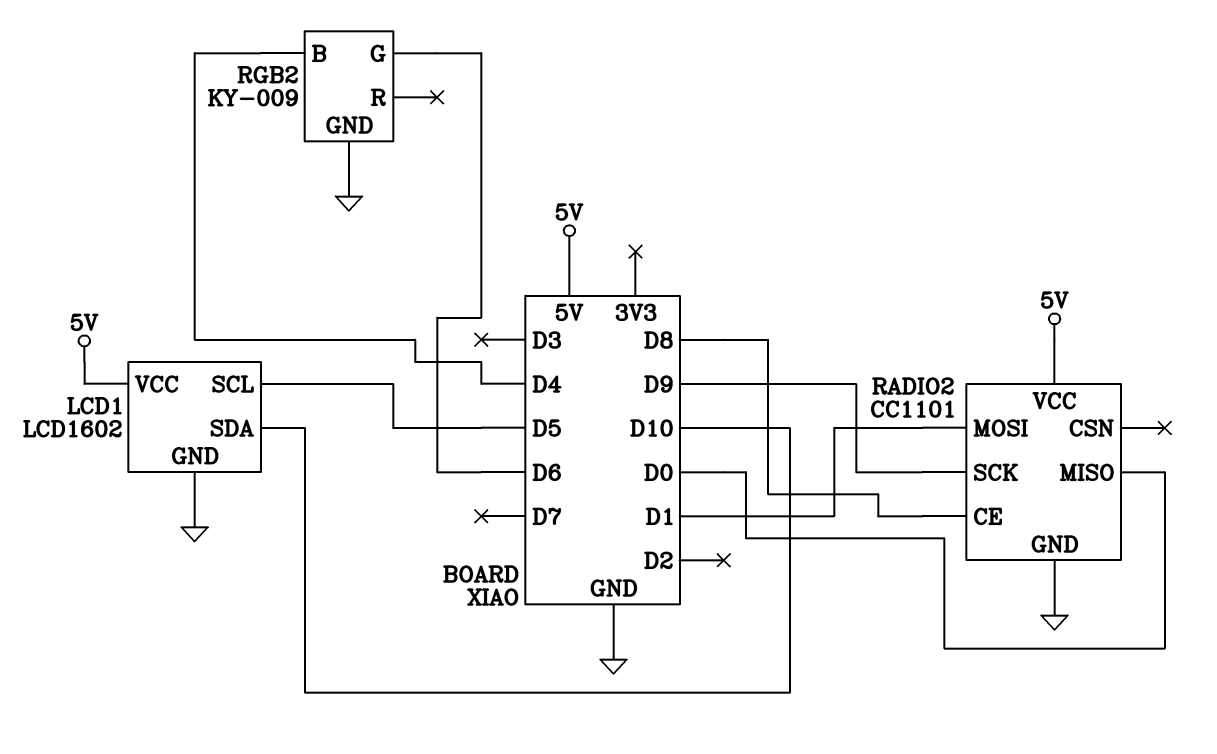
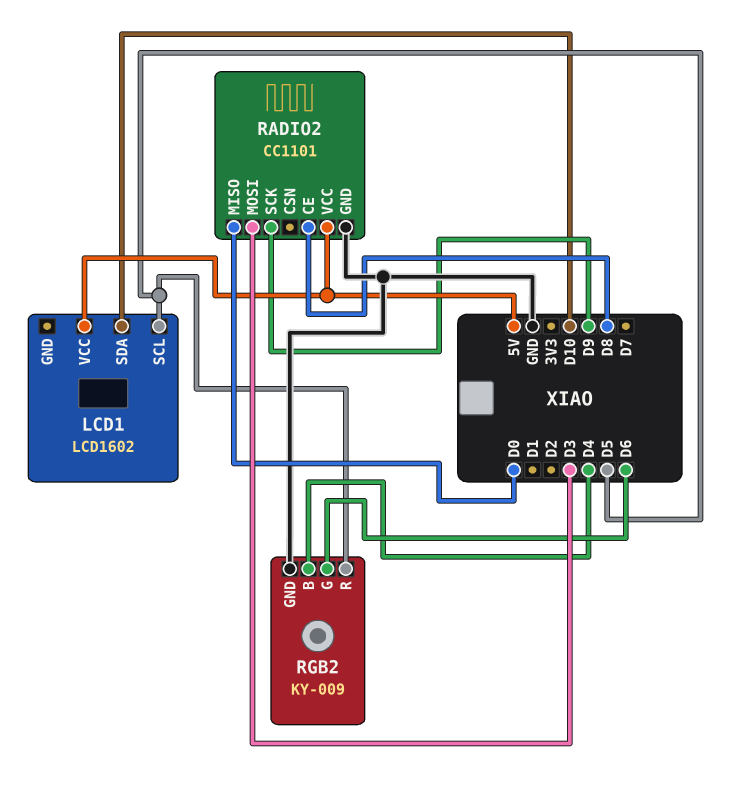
LCD1 pin GND: GND -> none
RADIO2 pin MOSI: D1 -> D3
RGB2 pin R: none -> D5

